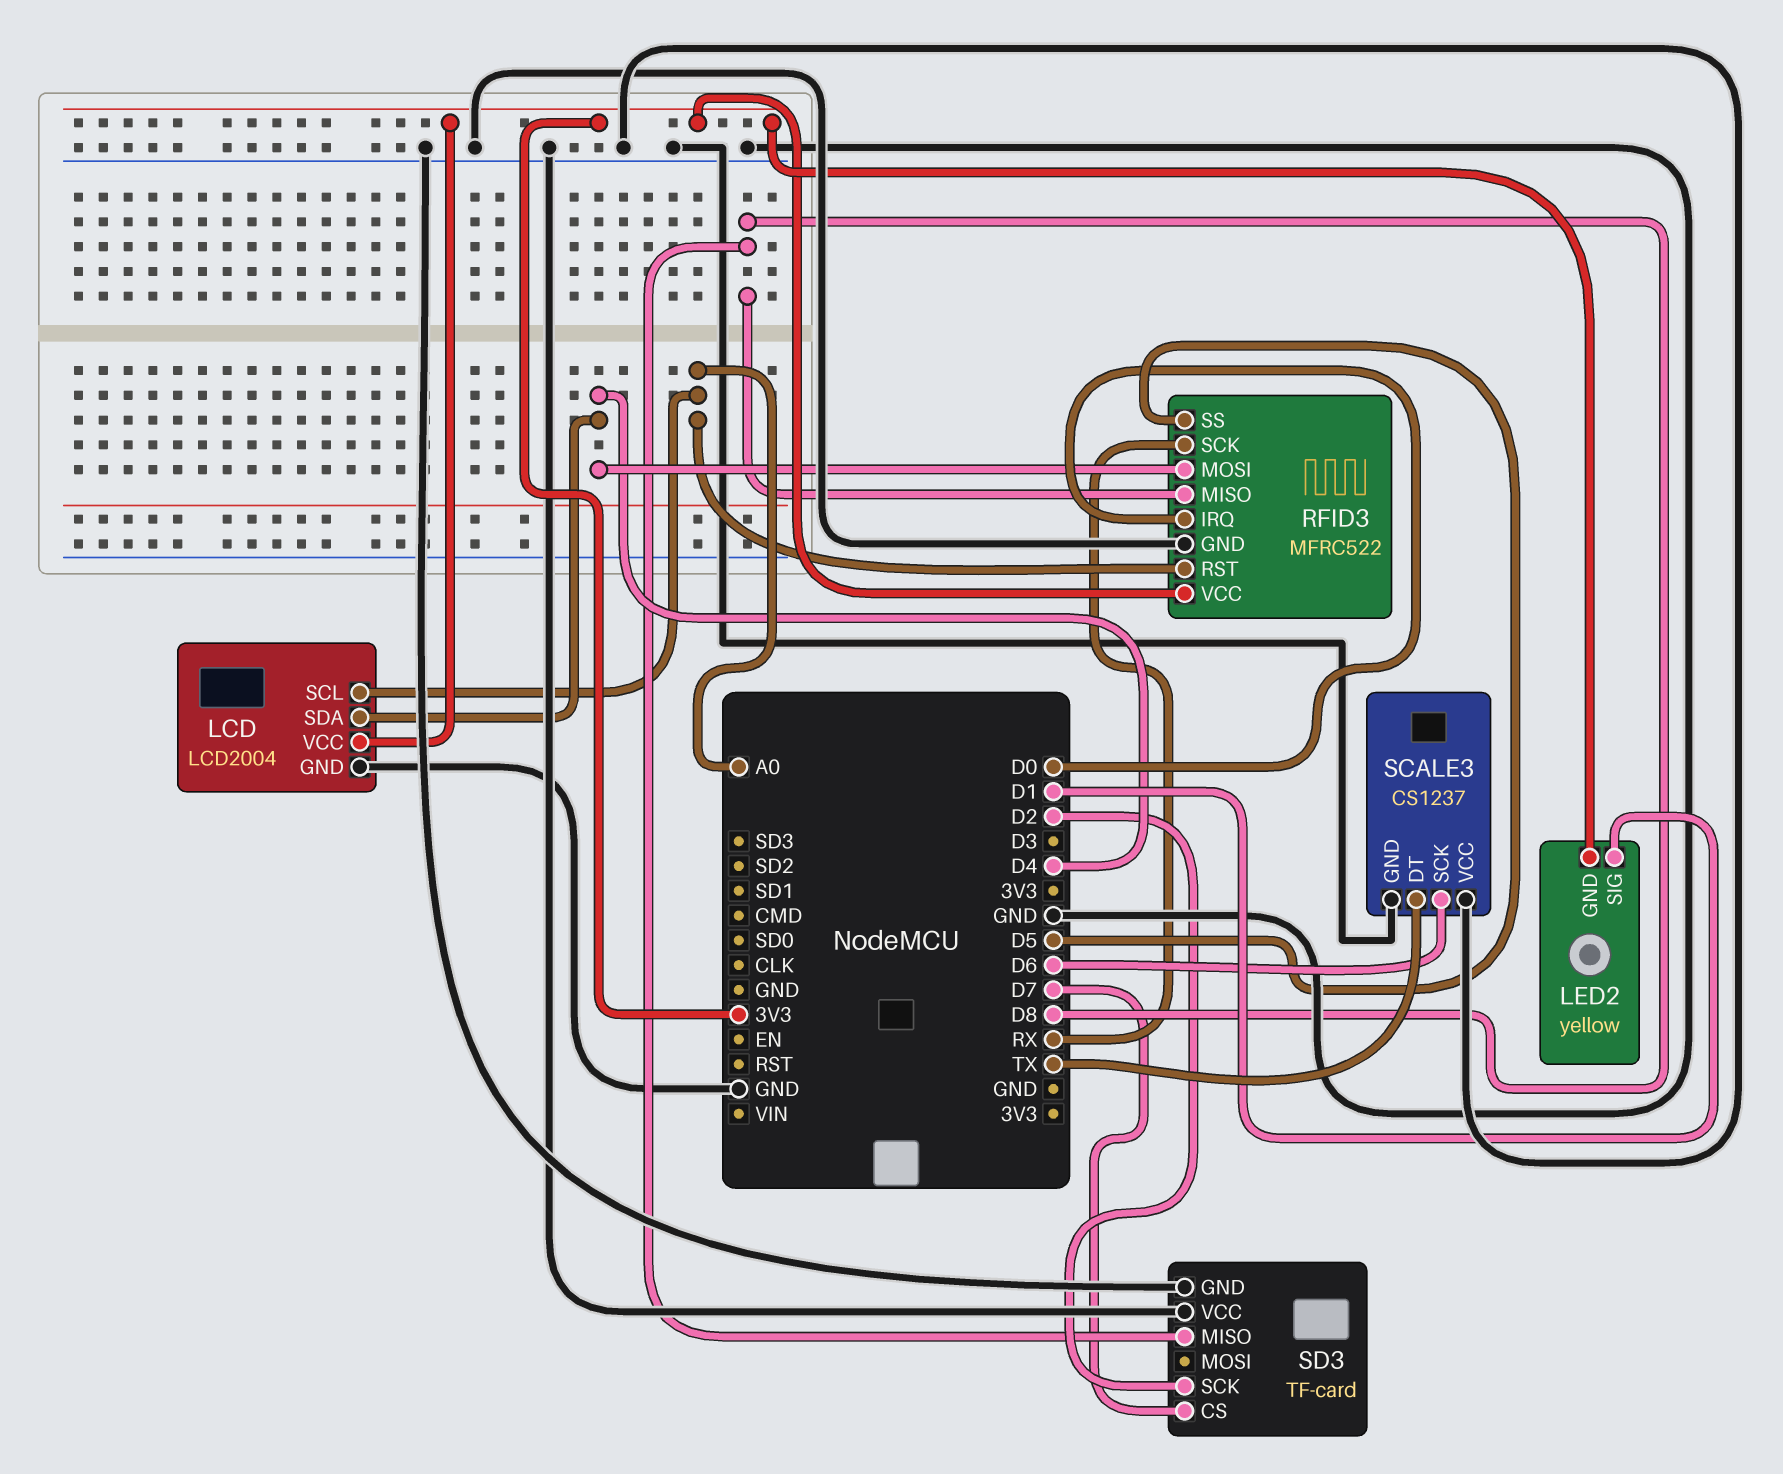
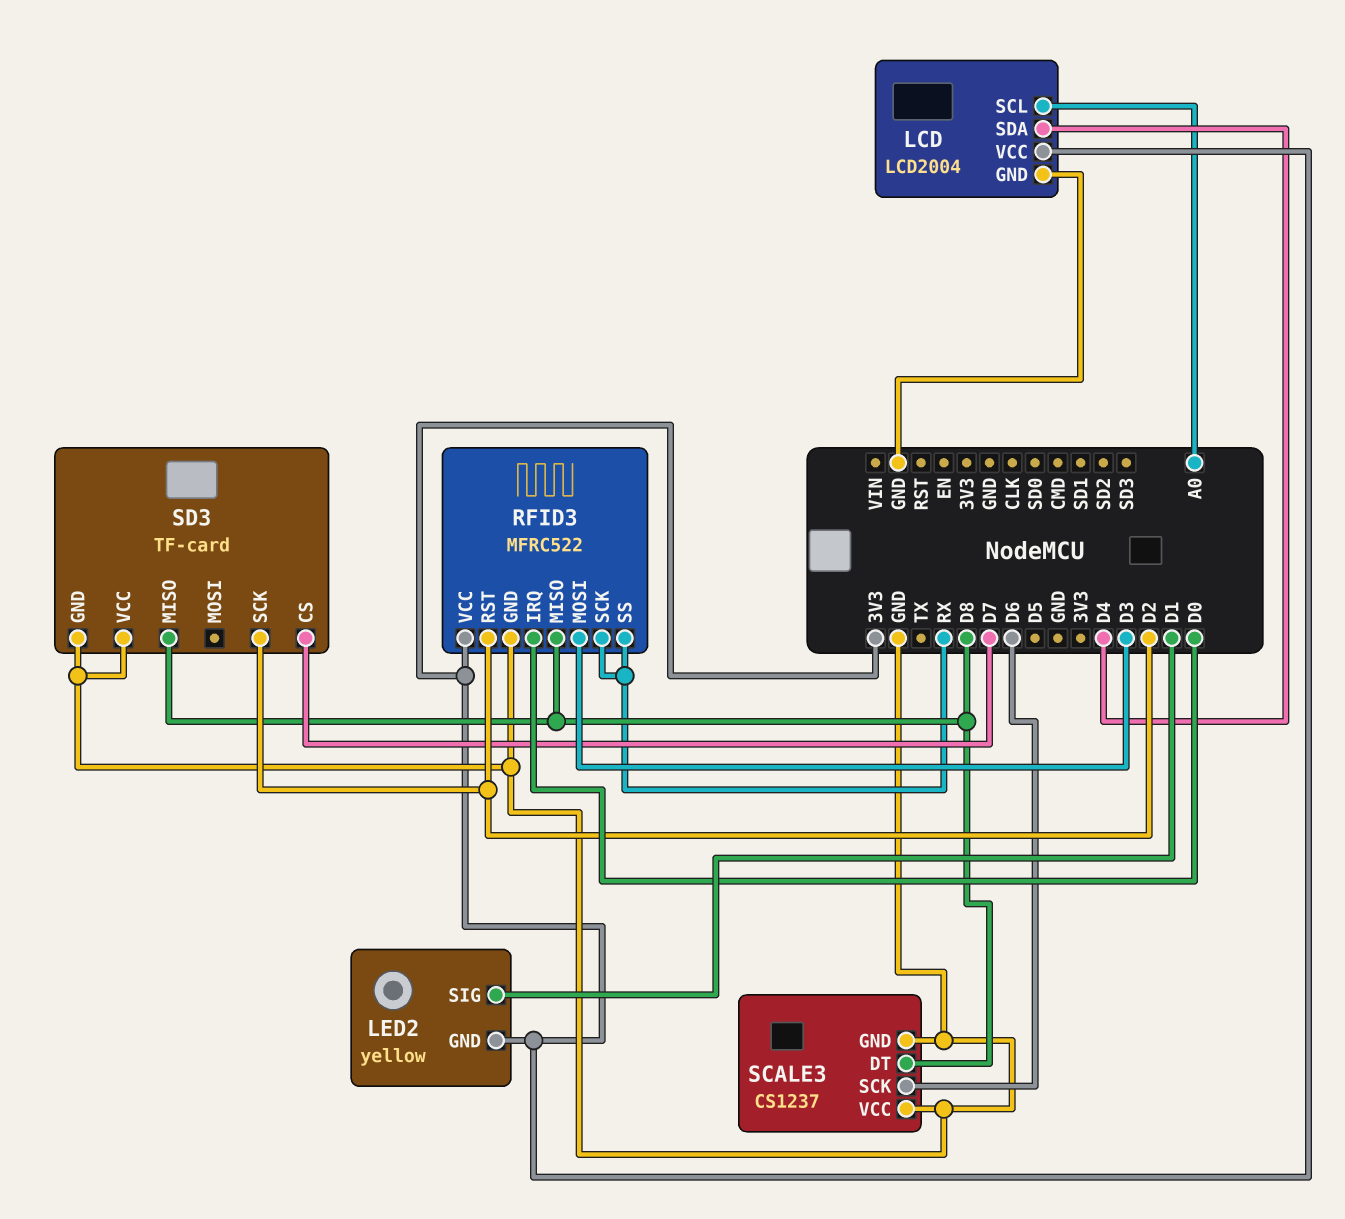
RFID3 pin MOSI: D4 -> D3
RFID3 pin RST: A0 -> D2
RFID3 pin SS: D5 -> RX
SCALE3 pin DT: TX -> D8

